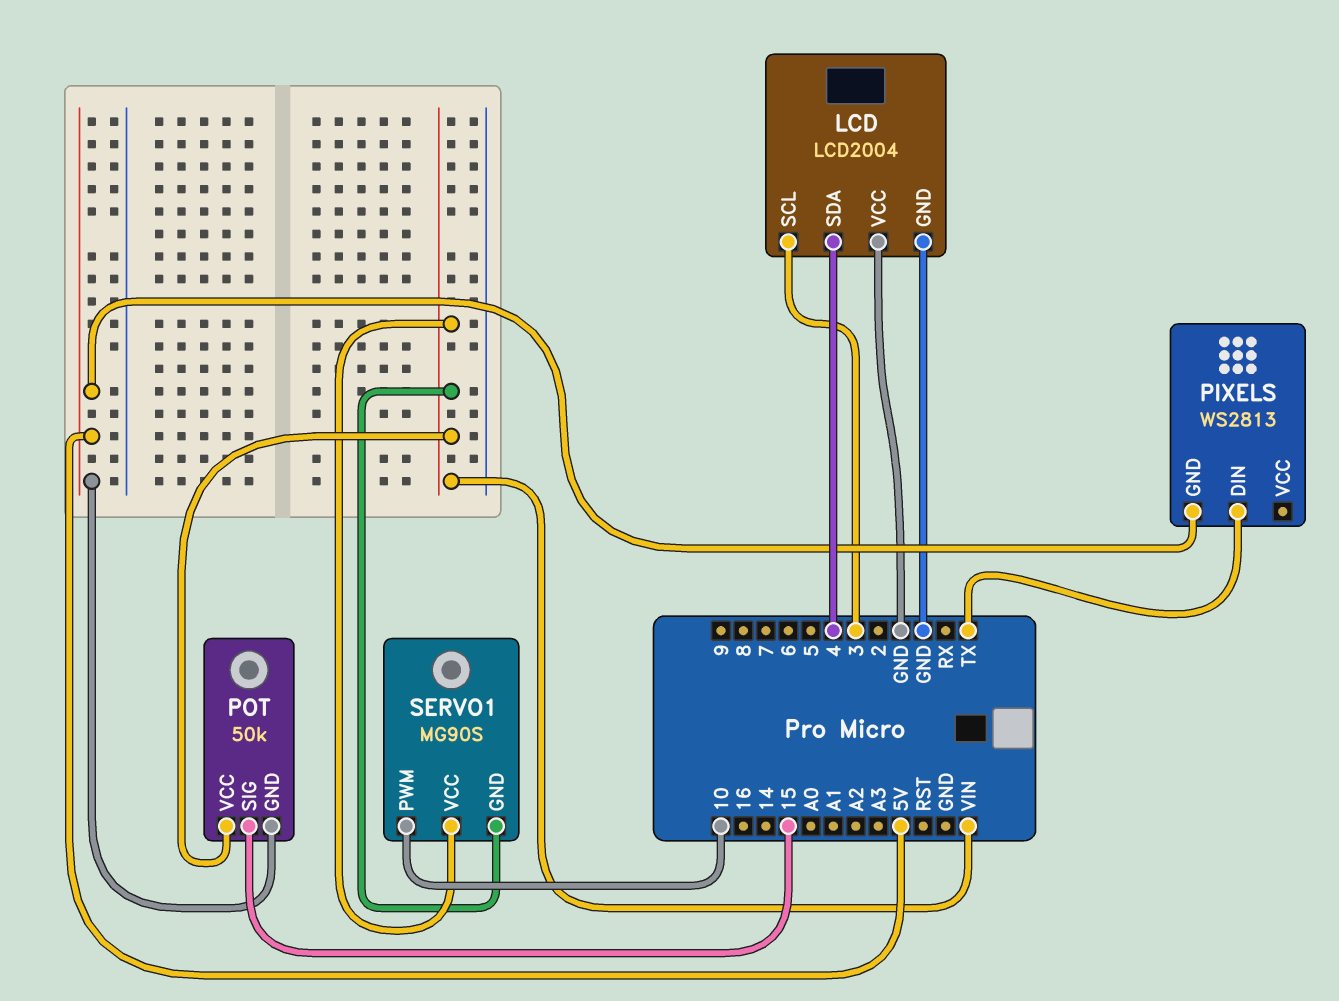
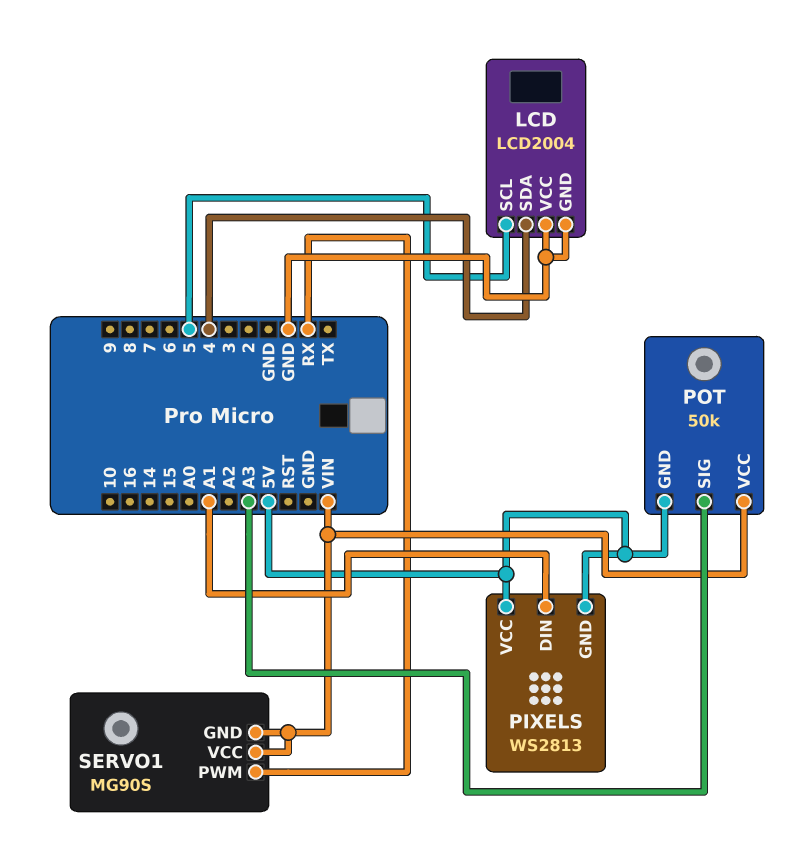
LCD pin SCL: 3 -> 5
PIXELS pin DIN: TX -> A1
PIXELS pin VCC: none -> 5V
POT pin SIG: 15 -> A3
SERVO1 pin PWM: 10 -> RX

